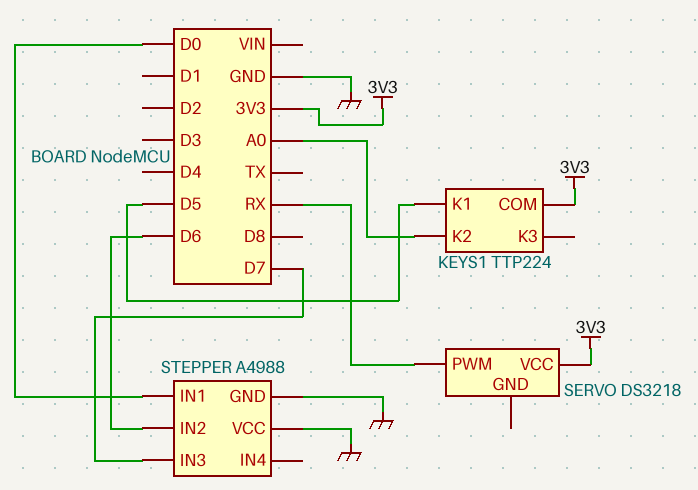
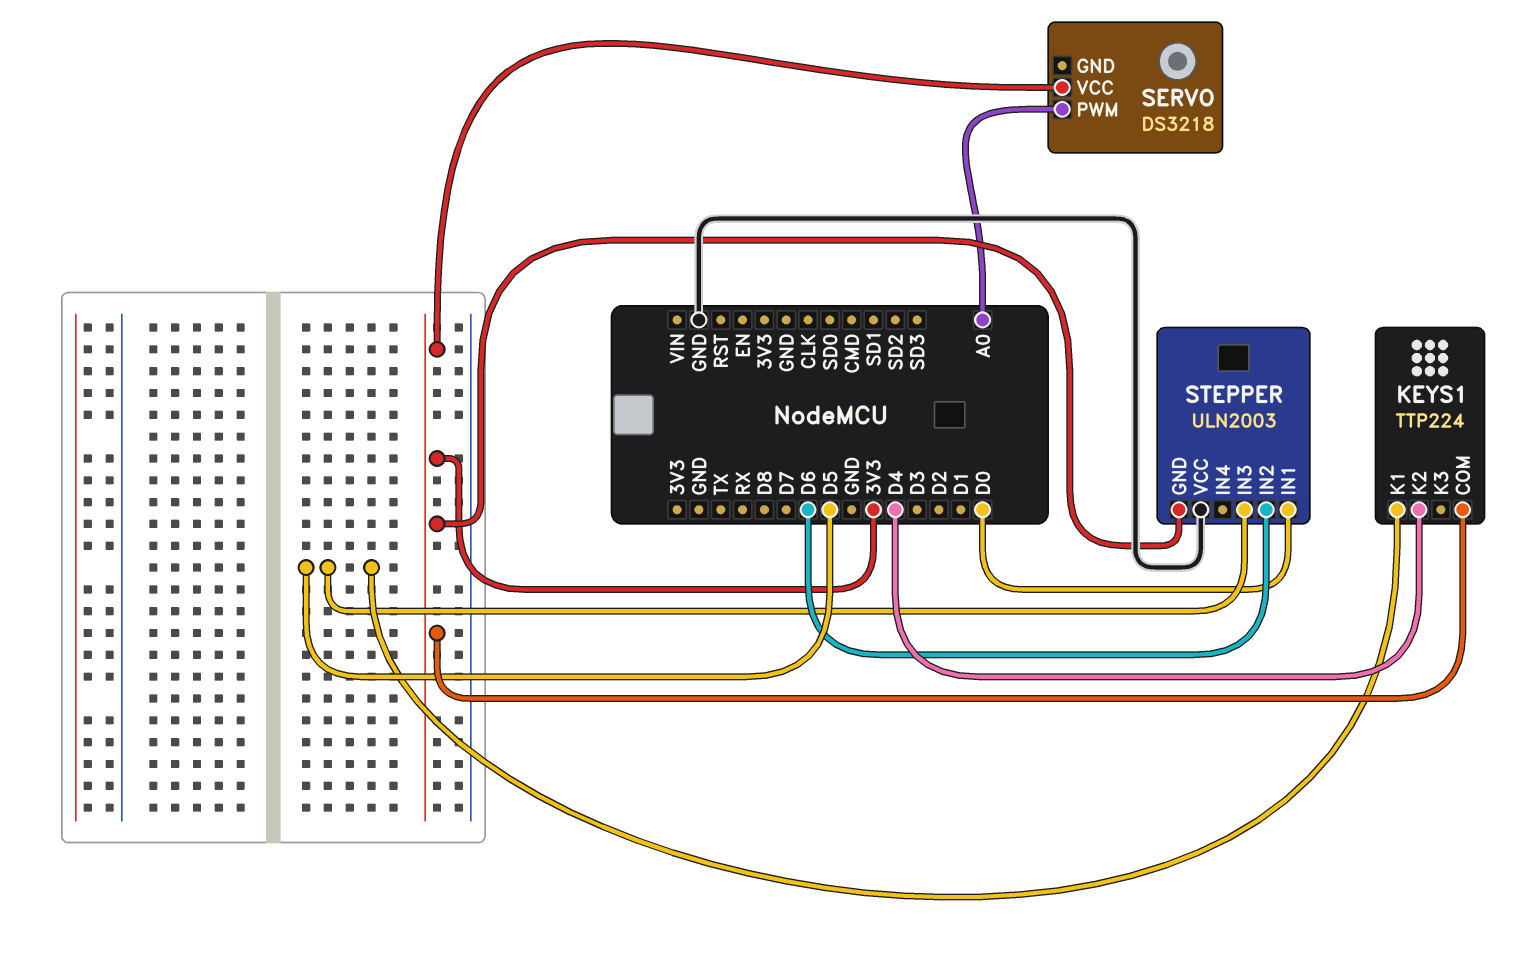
KEYS1 pin K2: A0 -> D4
SERVO pin PWM: RX -> A0
STEPPER: A4988 -> ULN2003
STEPPER pin GND: GND -> 3V3
STEPPER pin IN3: D7 -> D5

